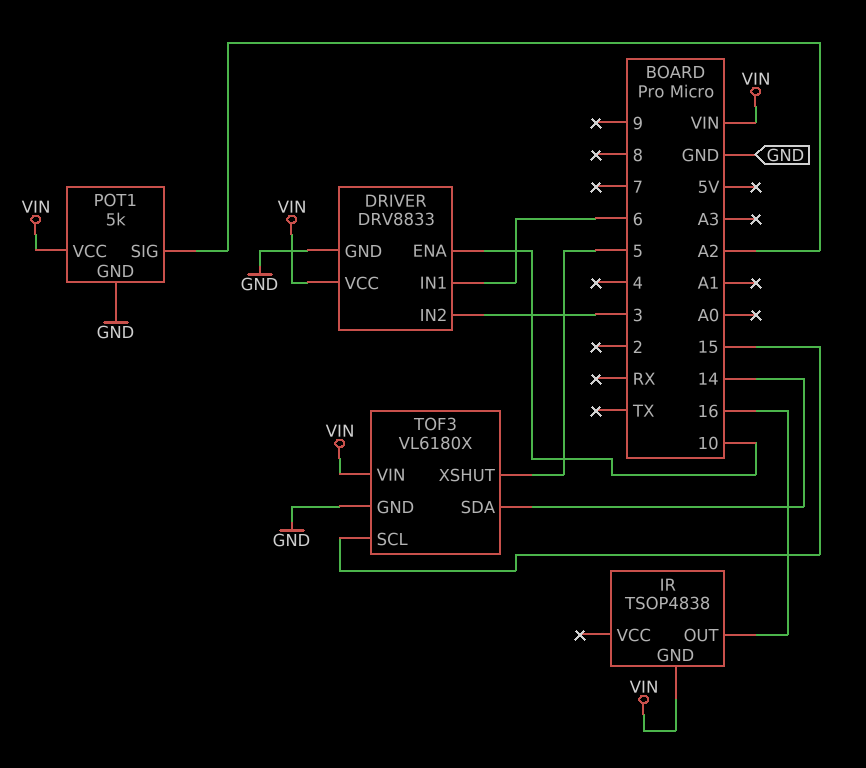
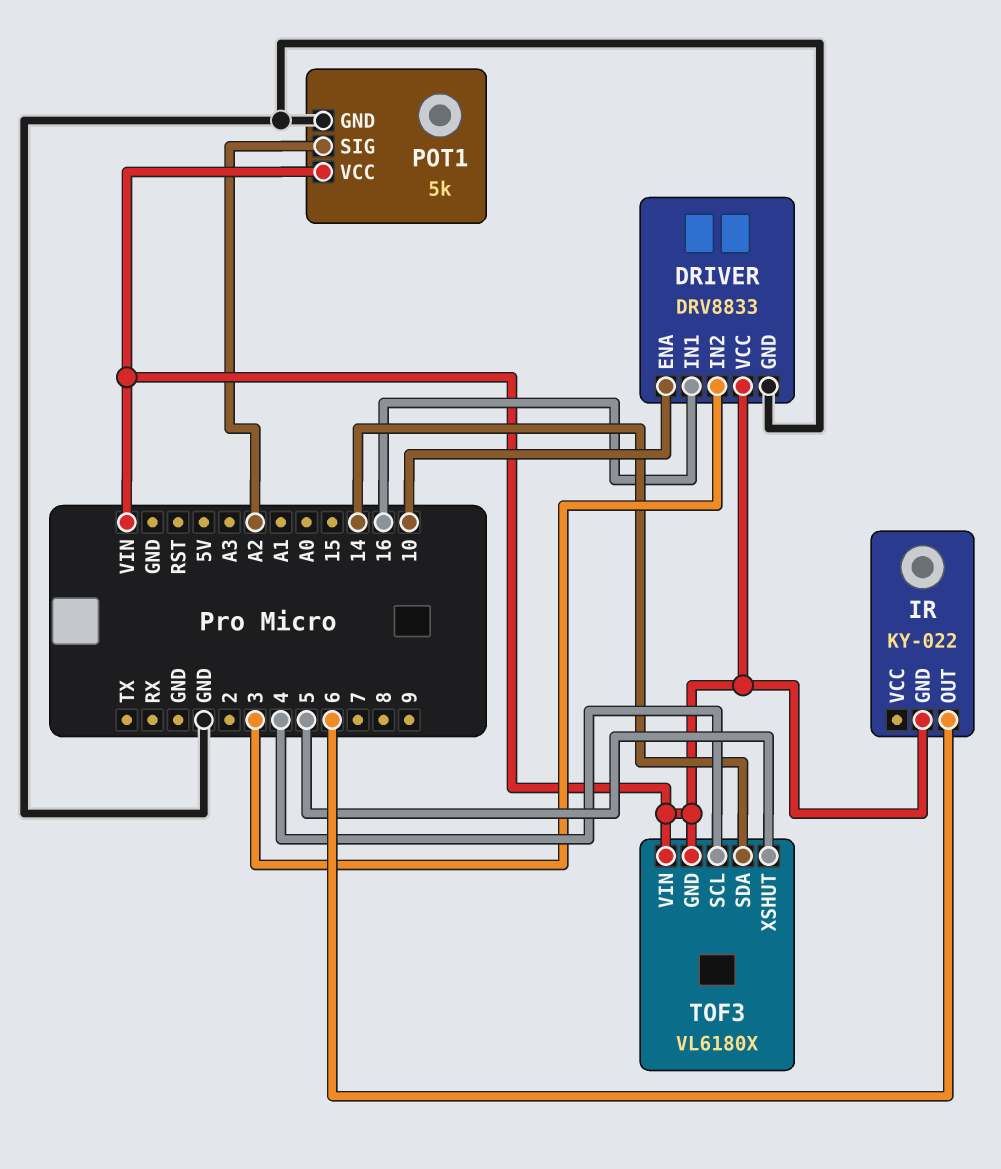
DRIVER pin IN1: 6 -> 16
IR: TSOP4838 -> KY-022
IR pin OUT: 16 -> 6
TOF3 pin GND: GND -> VIN
TOF3 pin SCL: 15 -> 4

